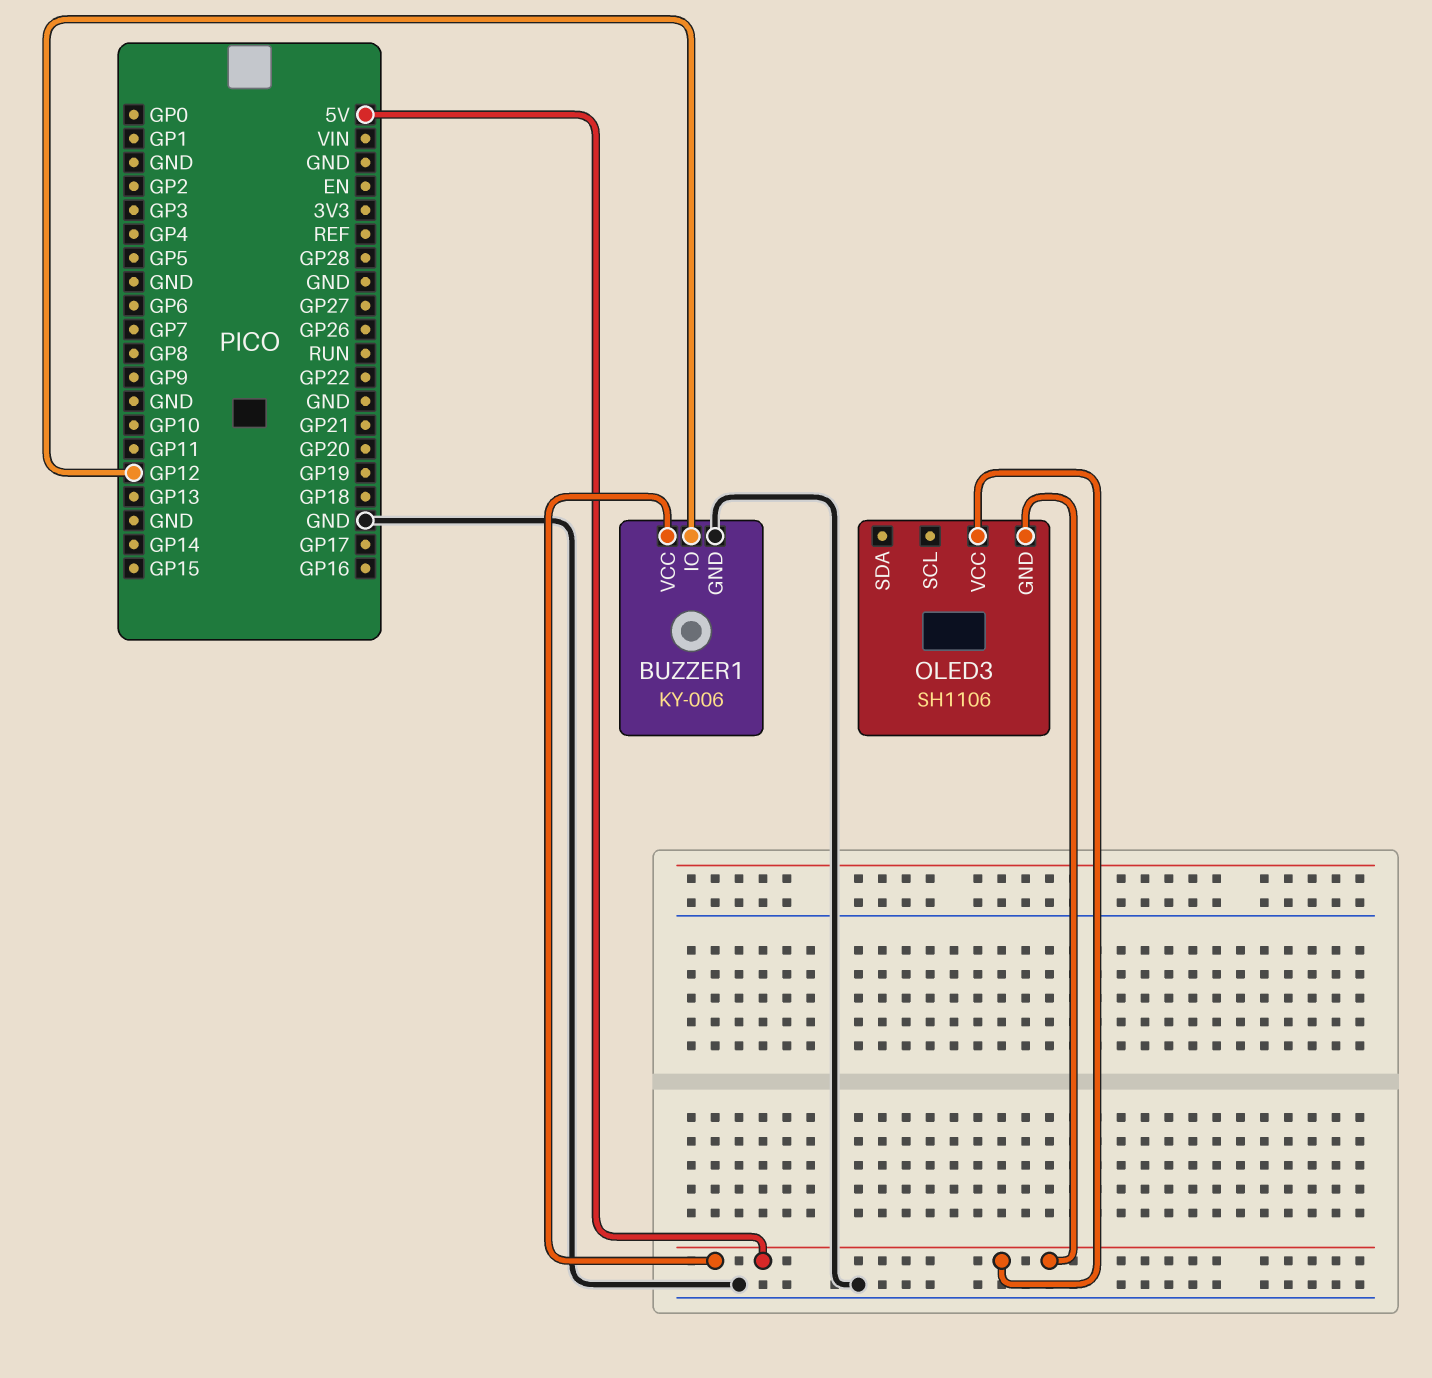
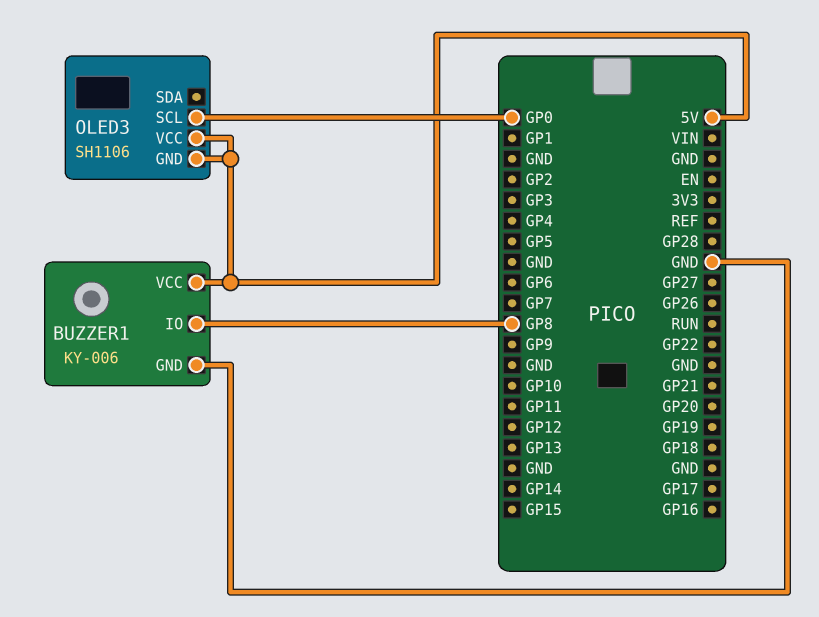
BUZZER1 pin IO: GP12 -> GP8
OLED3 pin SCL: none -> GP0

